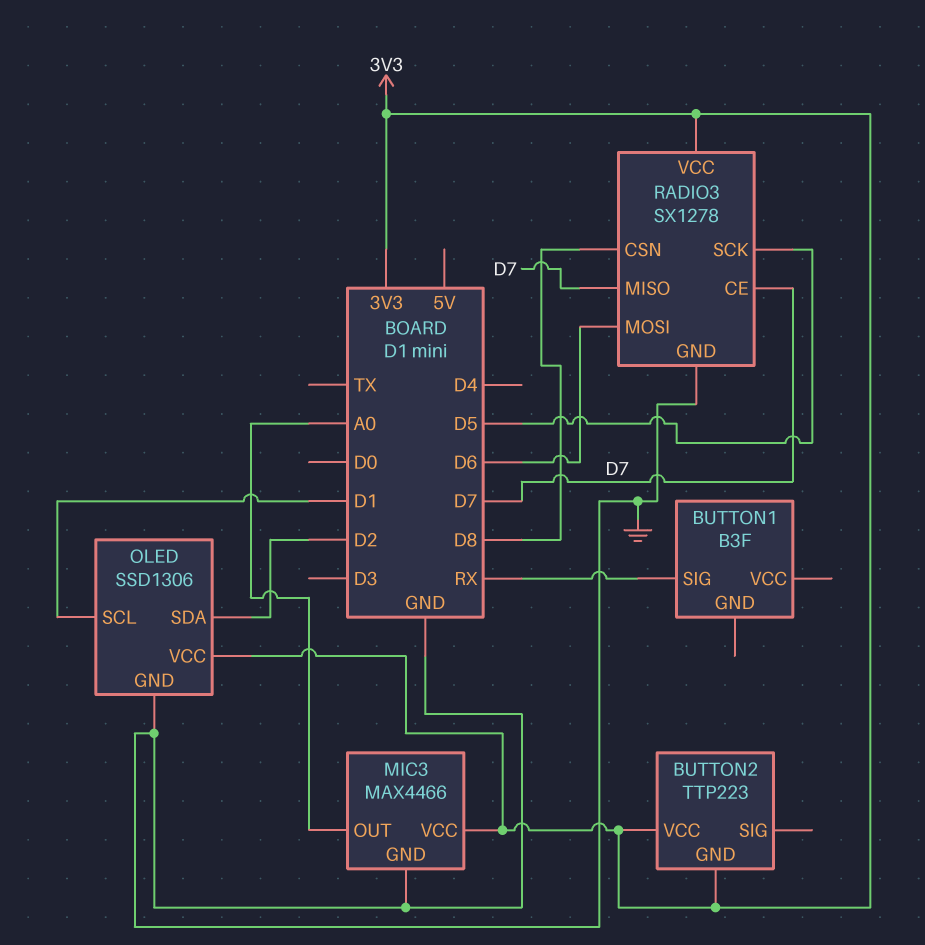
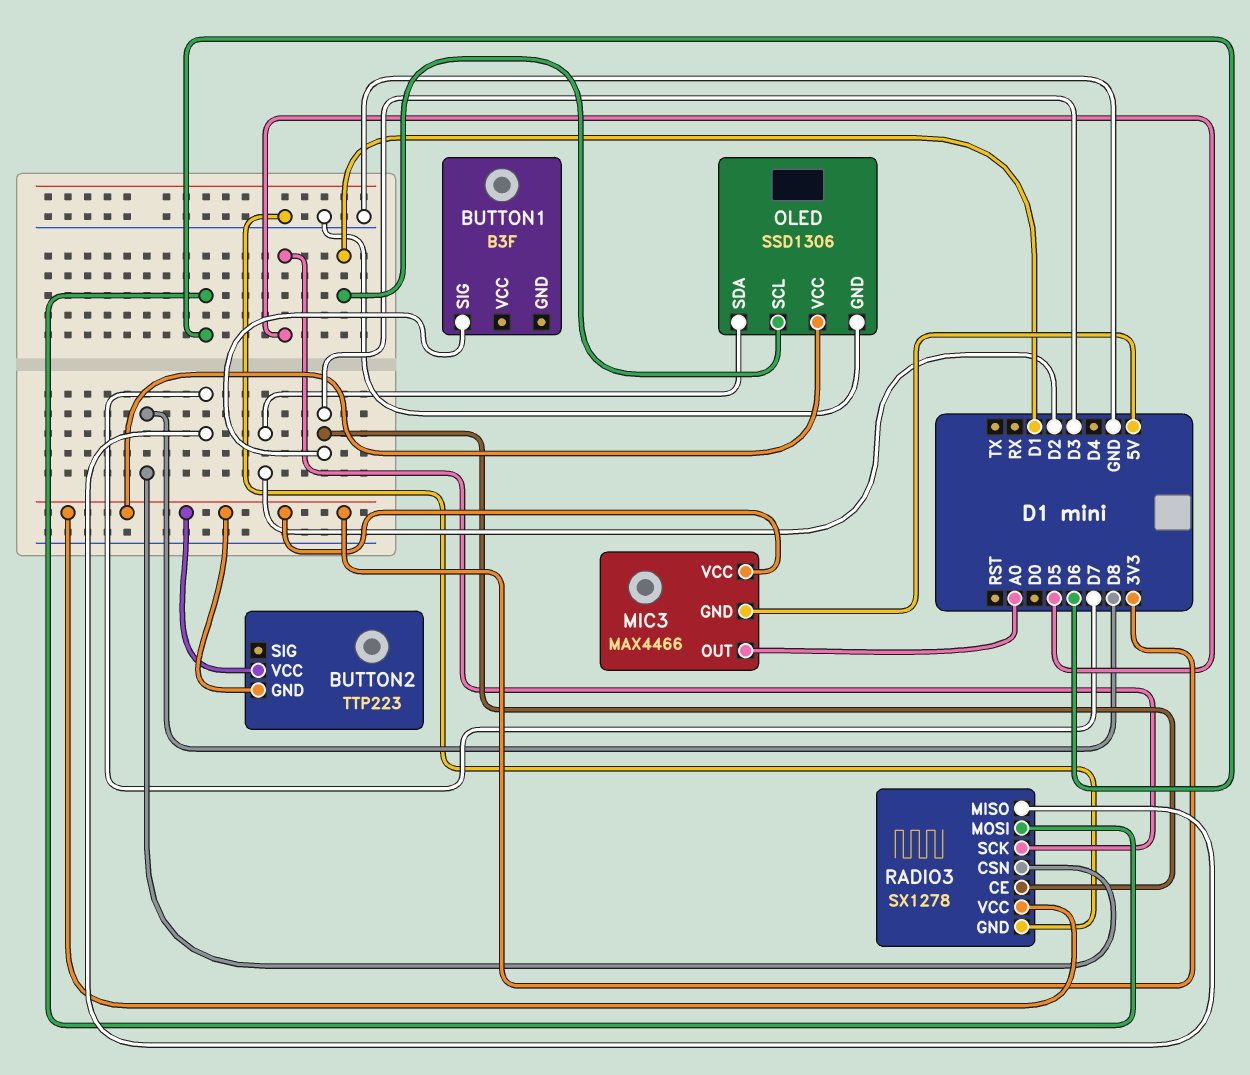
BUTTON1 pin SIG: RX -> D3
MIC3 pin GND: GND -> 5V
RADIO3 pin CE: D7 -> D3

